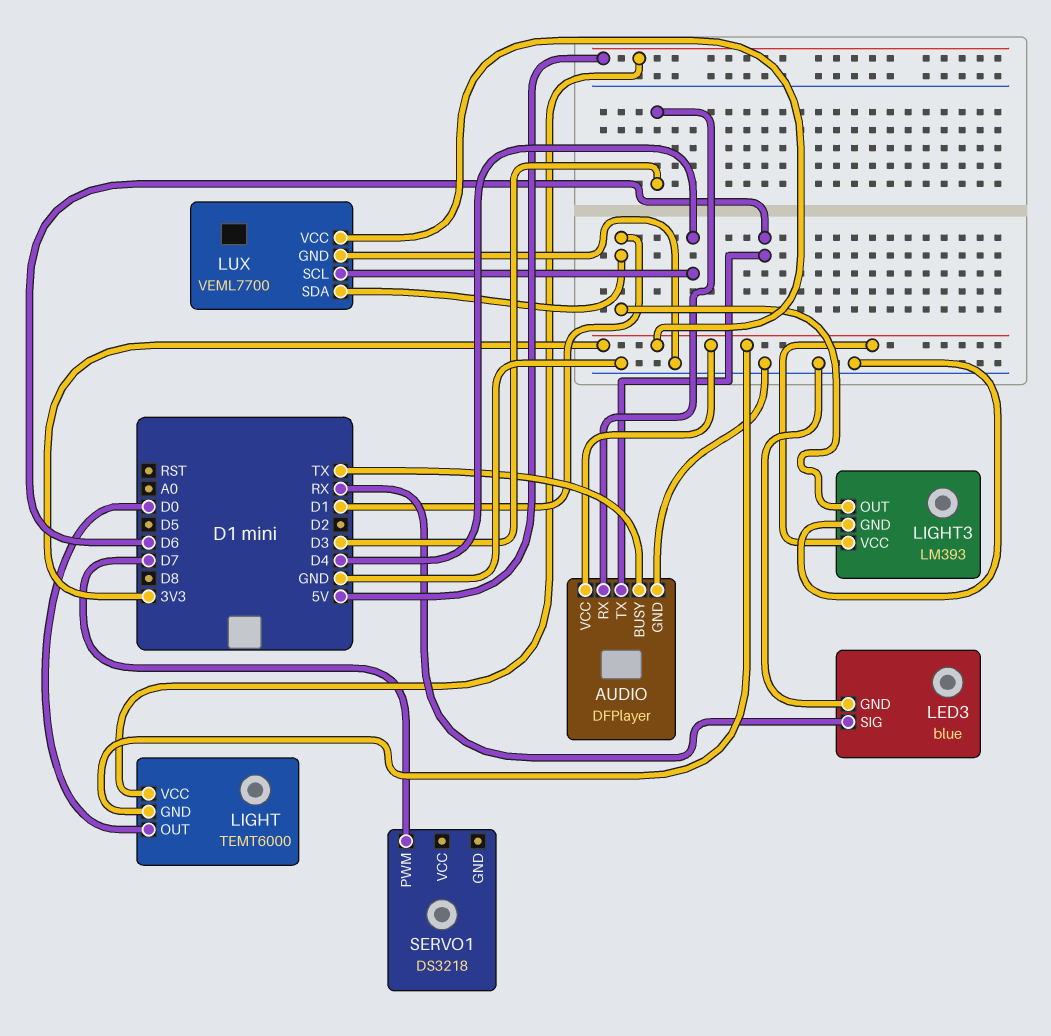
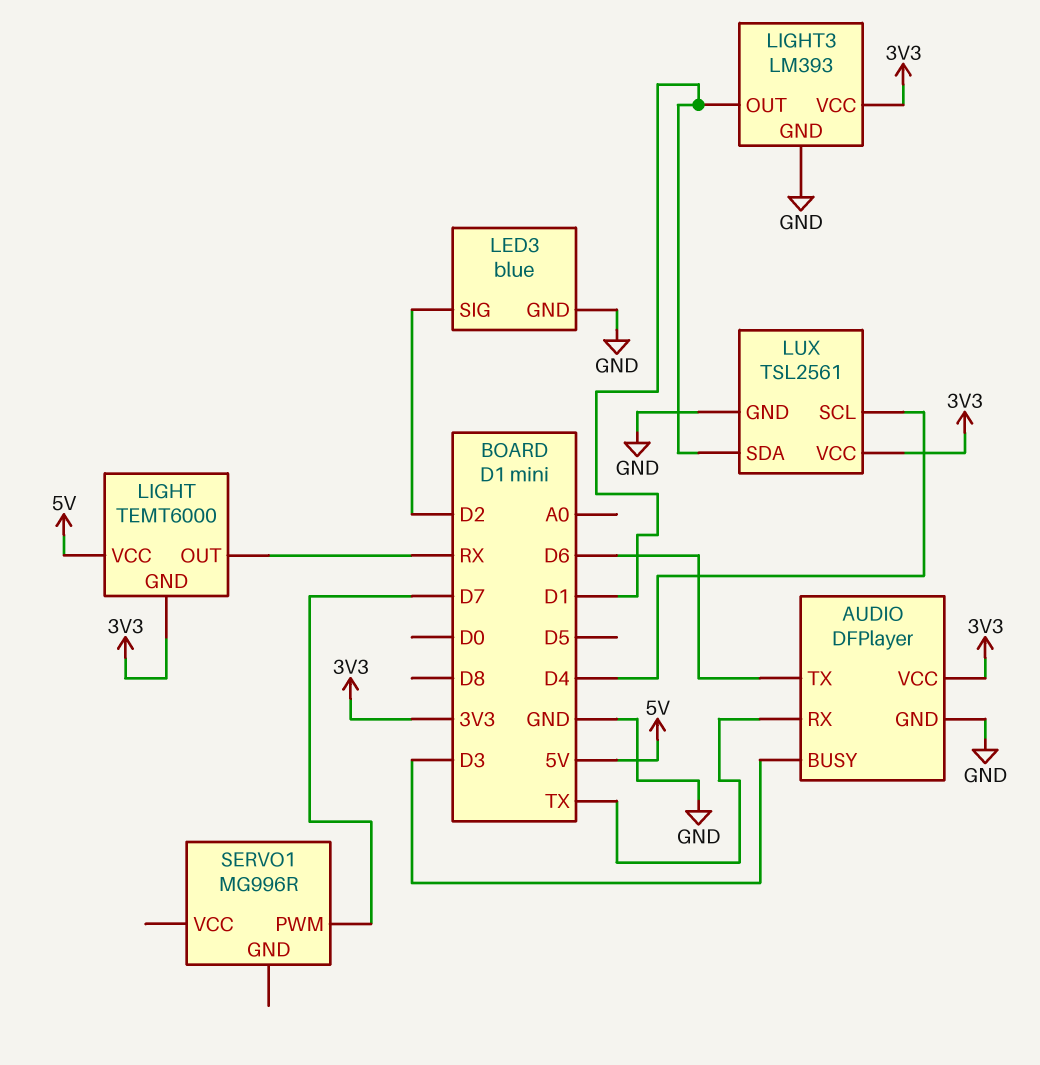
AUDIO pin BUSY: TX -> D3
AUDIO pin RX: D3 -> TX
LED3 pin SIG: RX -> D2
LIGHT pin OUT: D0 -> RX
LUX: VEML7700 -> TSL2561
SERVO1: DS3218 -> MG996R

